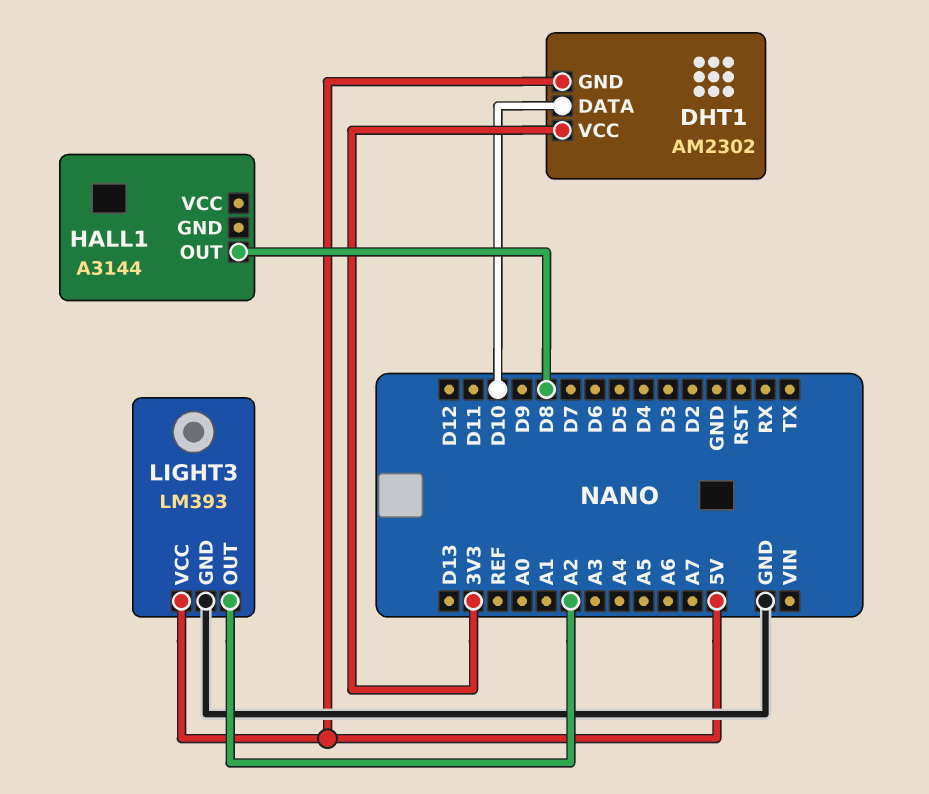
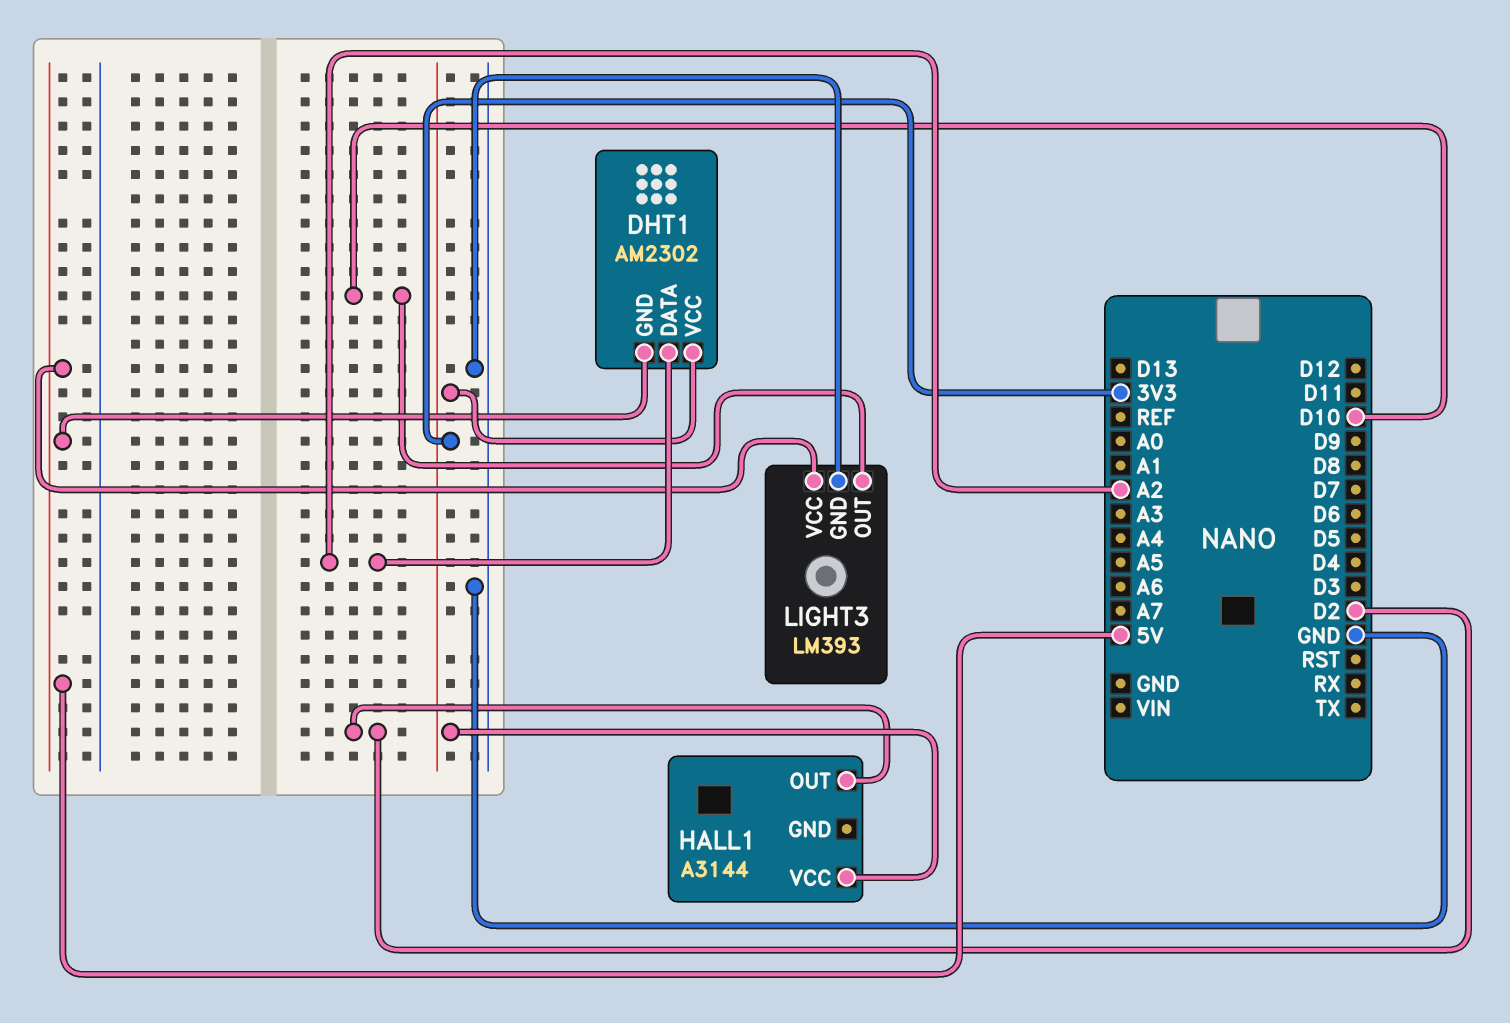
DHT1 pin DATA: D10 -> A2
HALL1 pin OUT: D8 -> D2
HALL1 pin VCC: none -> 3V3
LIGHT3 pin OUT: A2 -> D10

